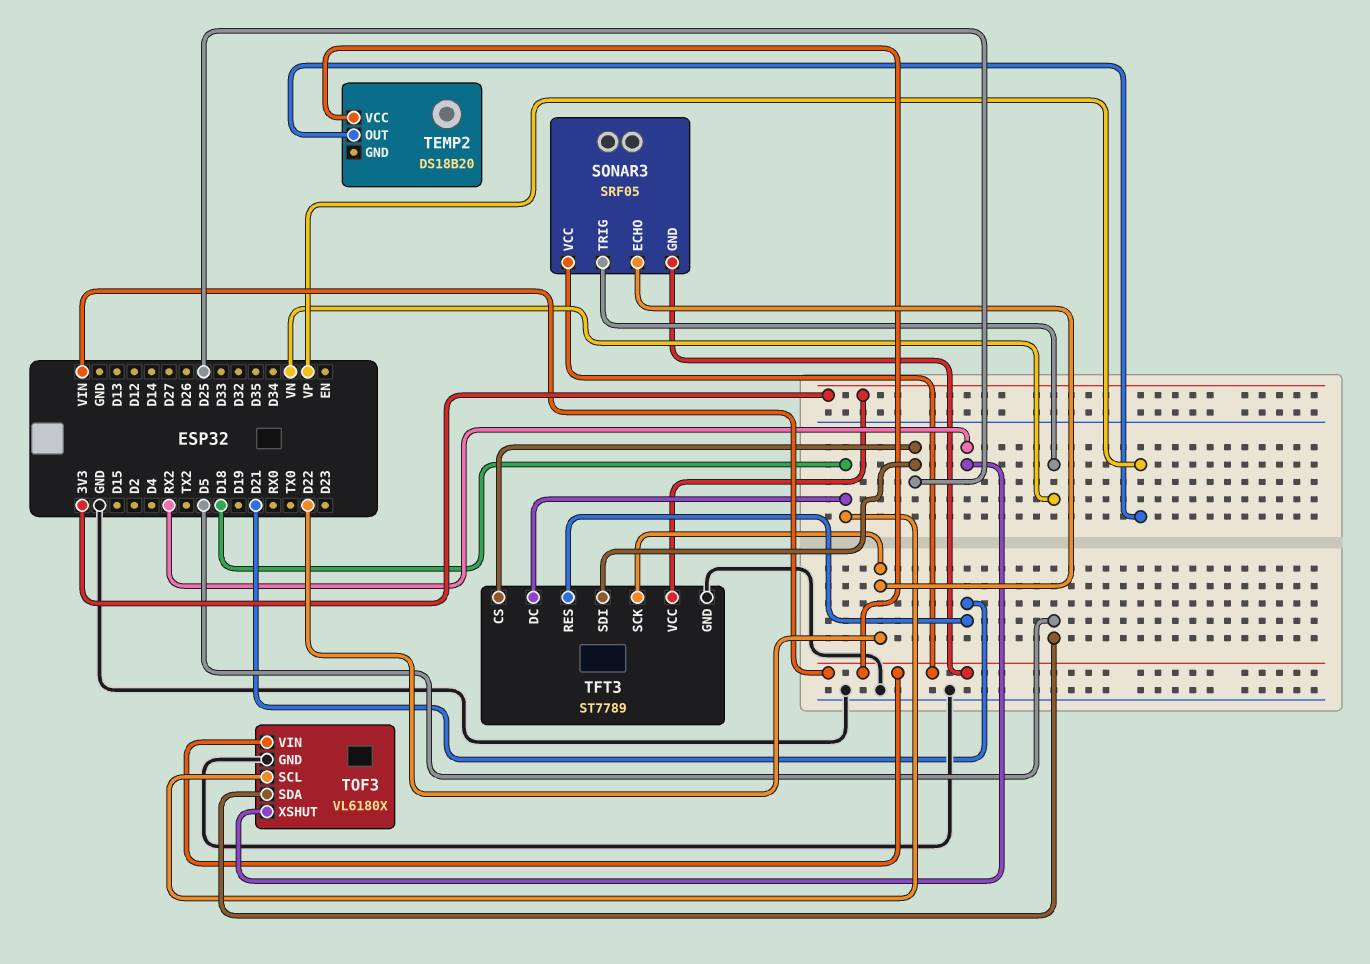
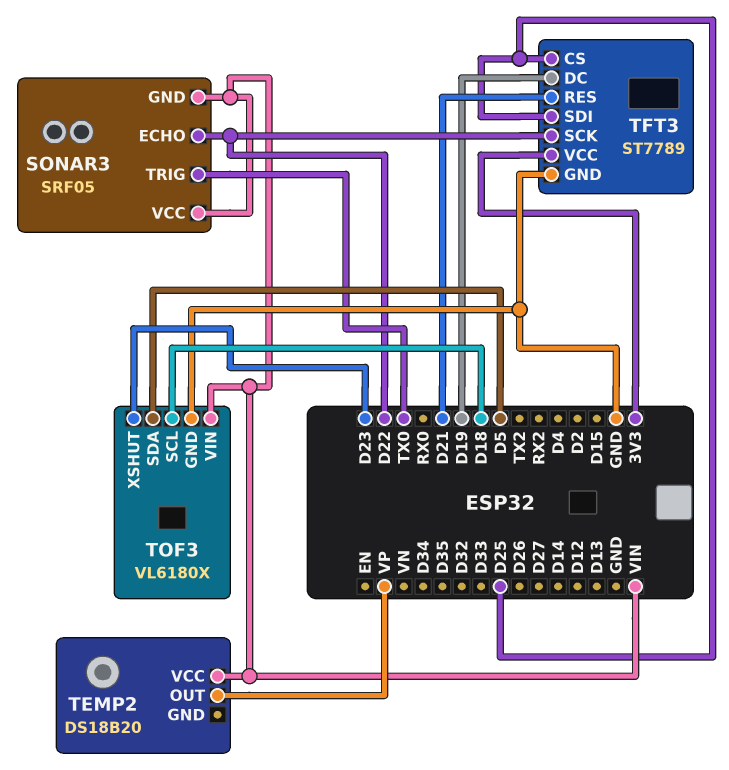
SONAR3 pin TRIG: VN -> TX0
TFT3 pin DC: D18 -> D19
TOF3 pin XSHUT: RX2 -> D23

